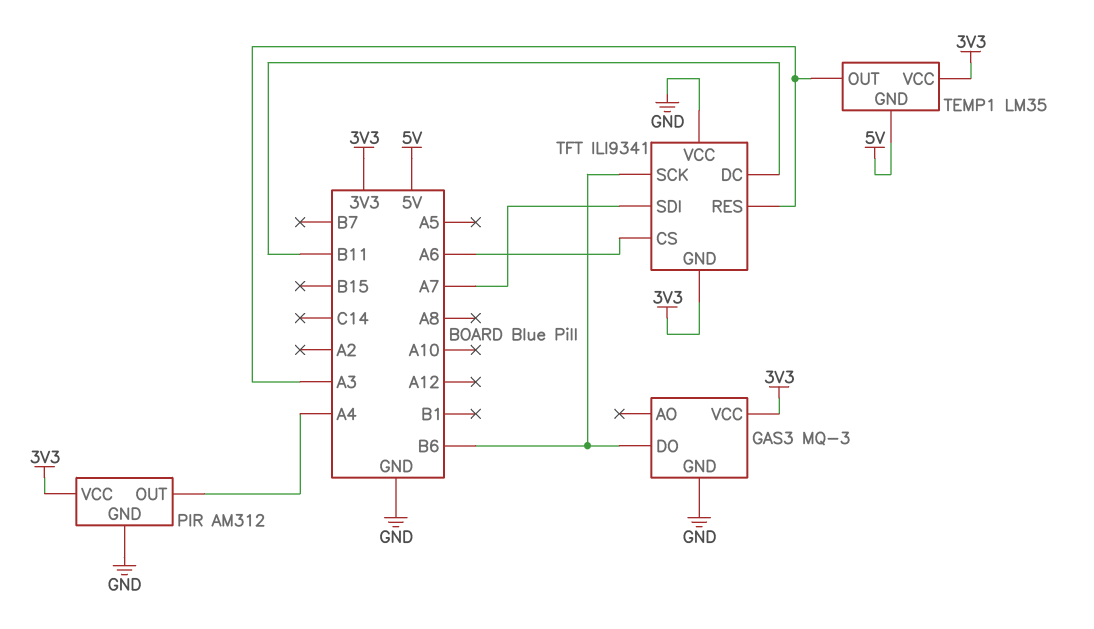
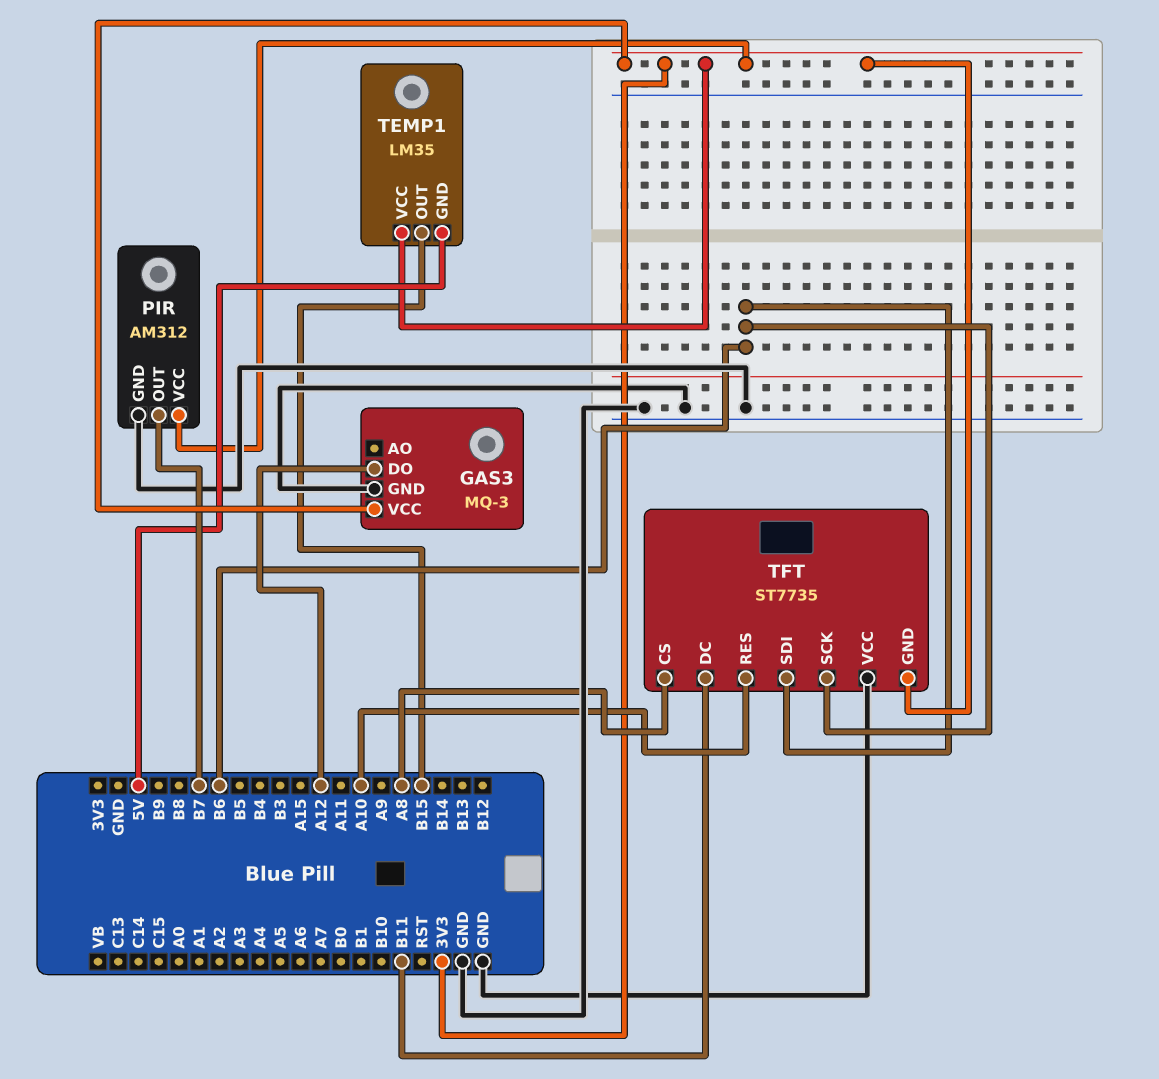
GAS3 pin DO: B6 -> A12
PIR pin OUT: A4 -> B7
TEMP1 pin OUT: A3 -> B15
TFT: ILI9341 -> ST7735
TFT pin CS: A6 -> A8
TFT pin RES: A3 -> A10
TFT pin SDI: A7 -> B6

